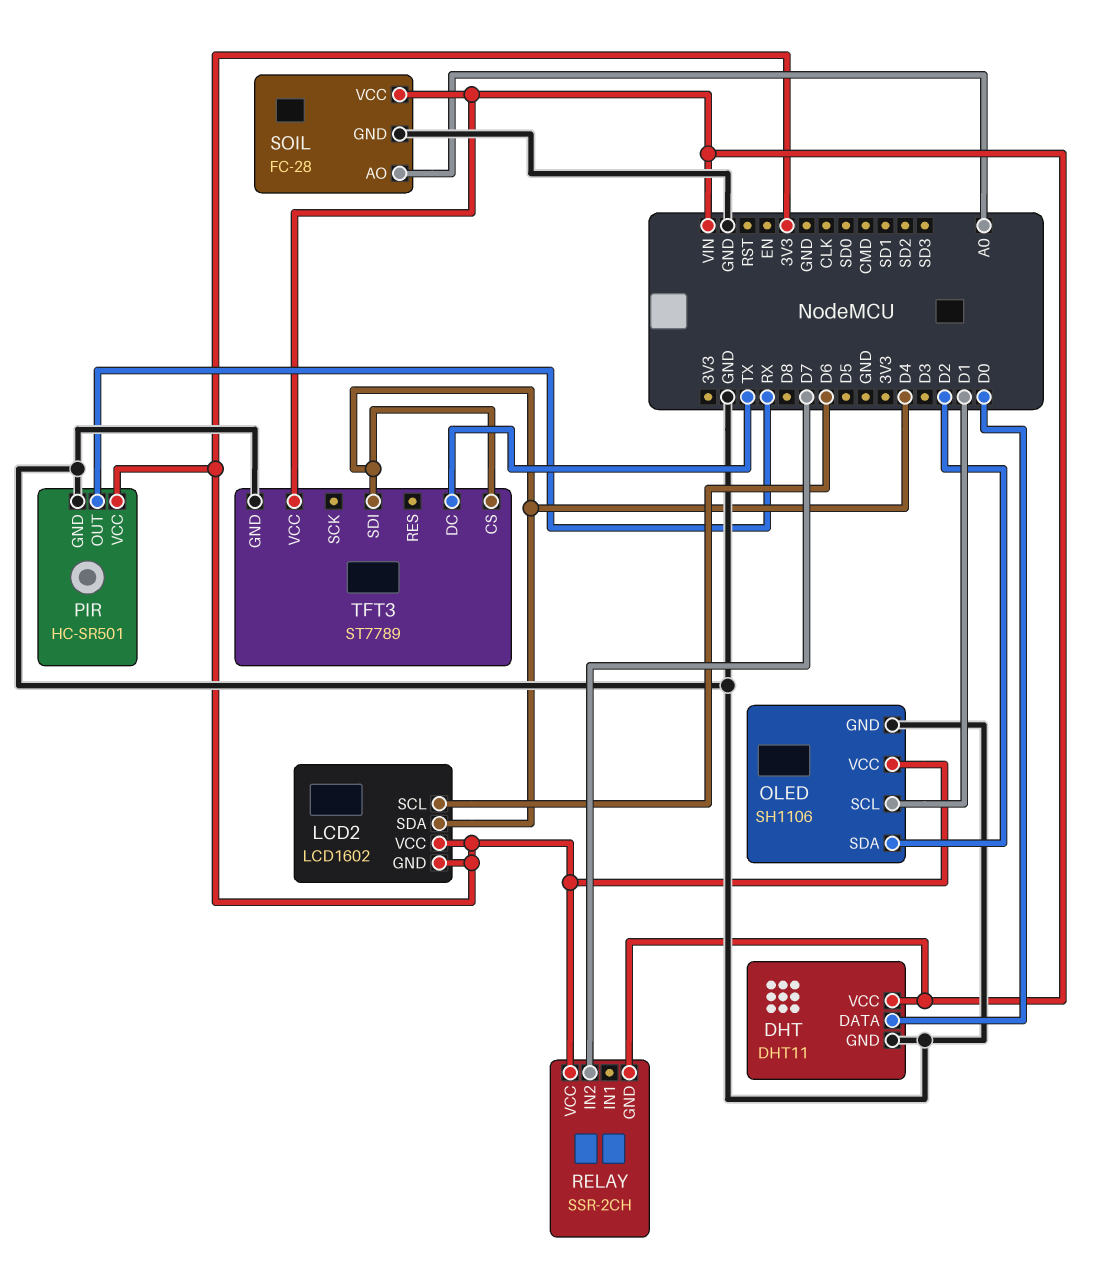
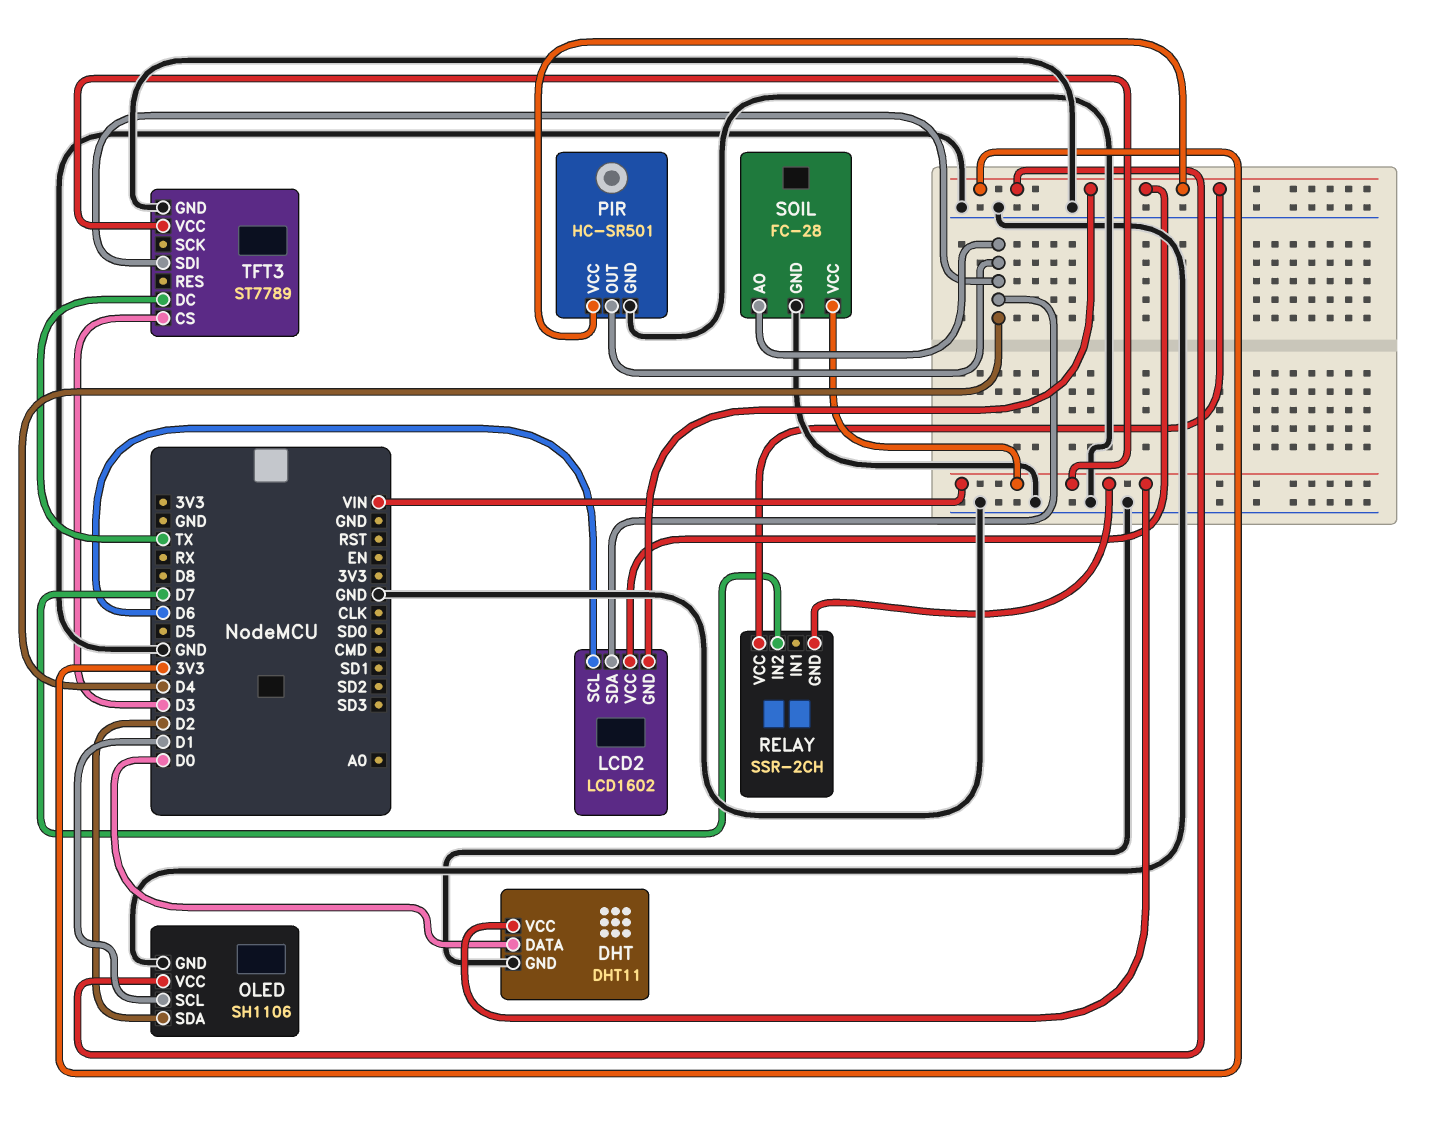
PIR pin OUT: RX -> D4
SOIL pin AO: A0 -> D4
TFT3 pin CS: D4 -> D3

